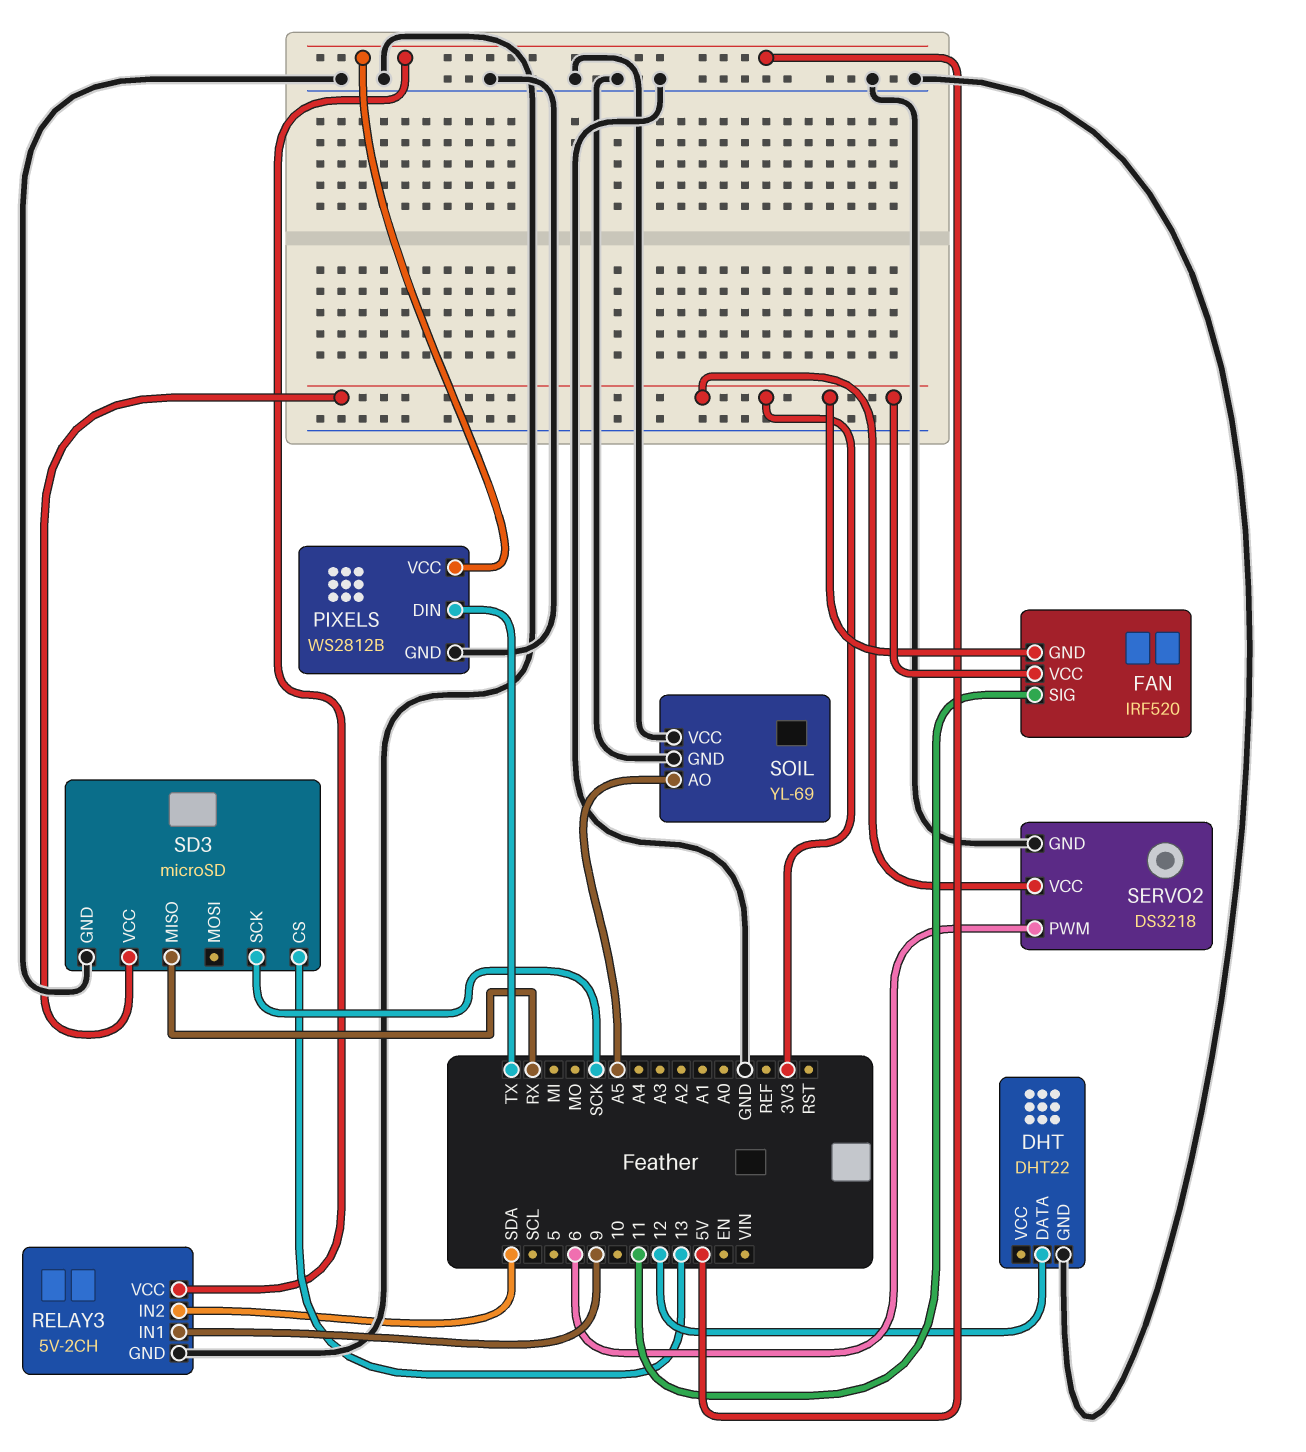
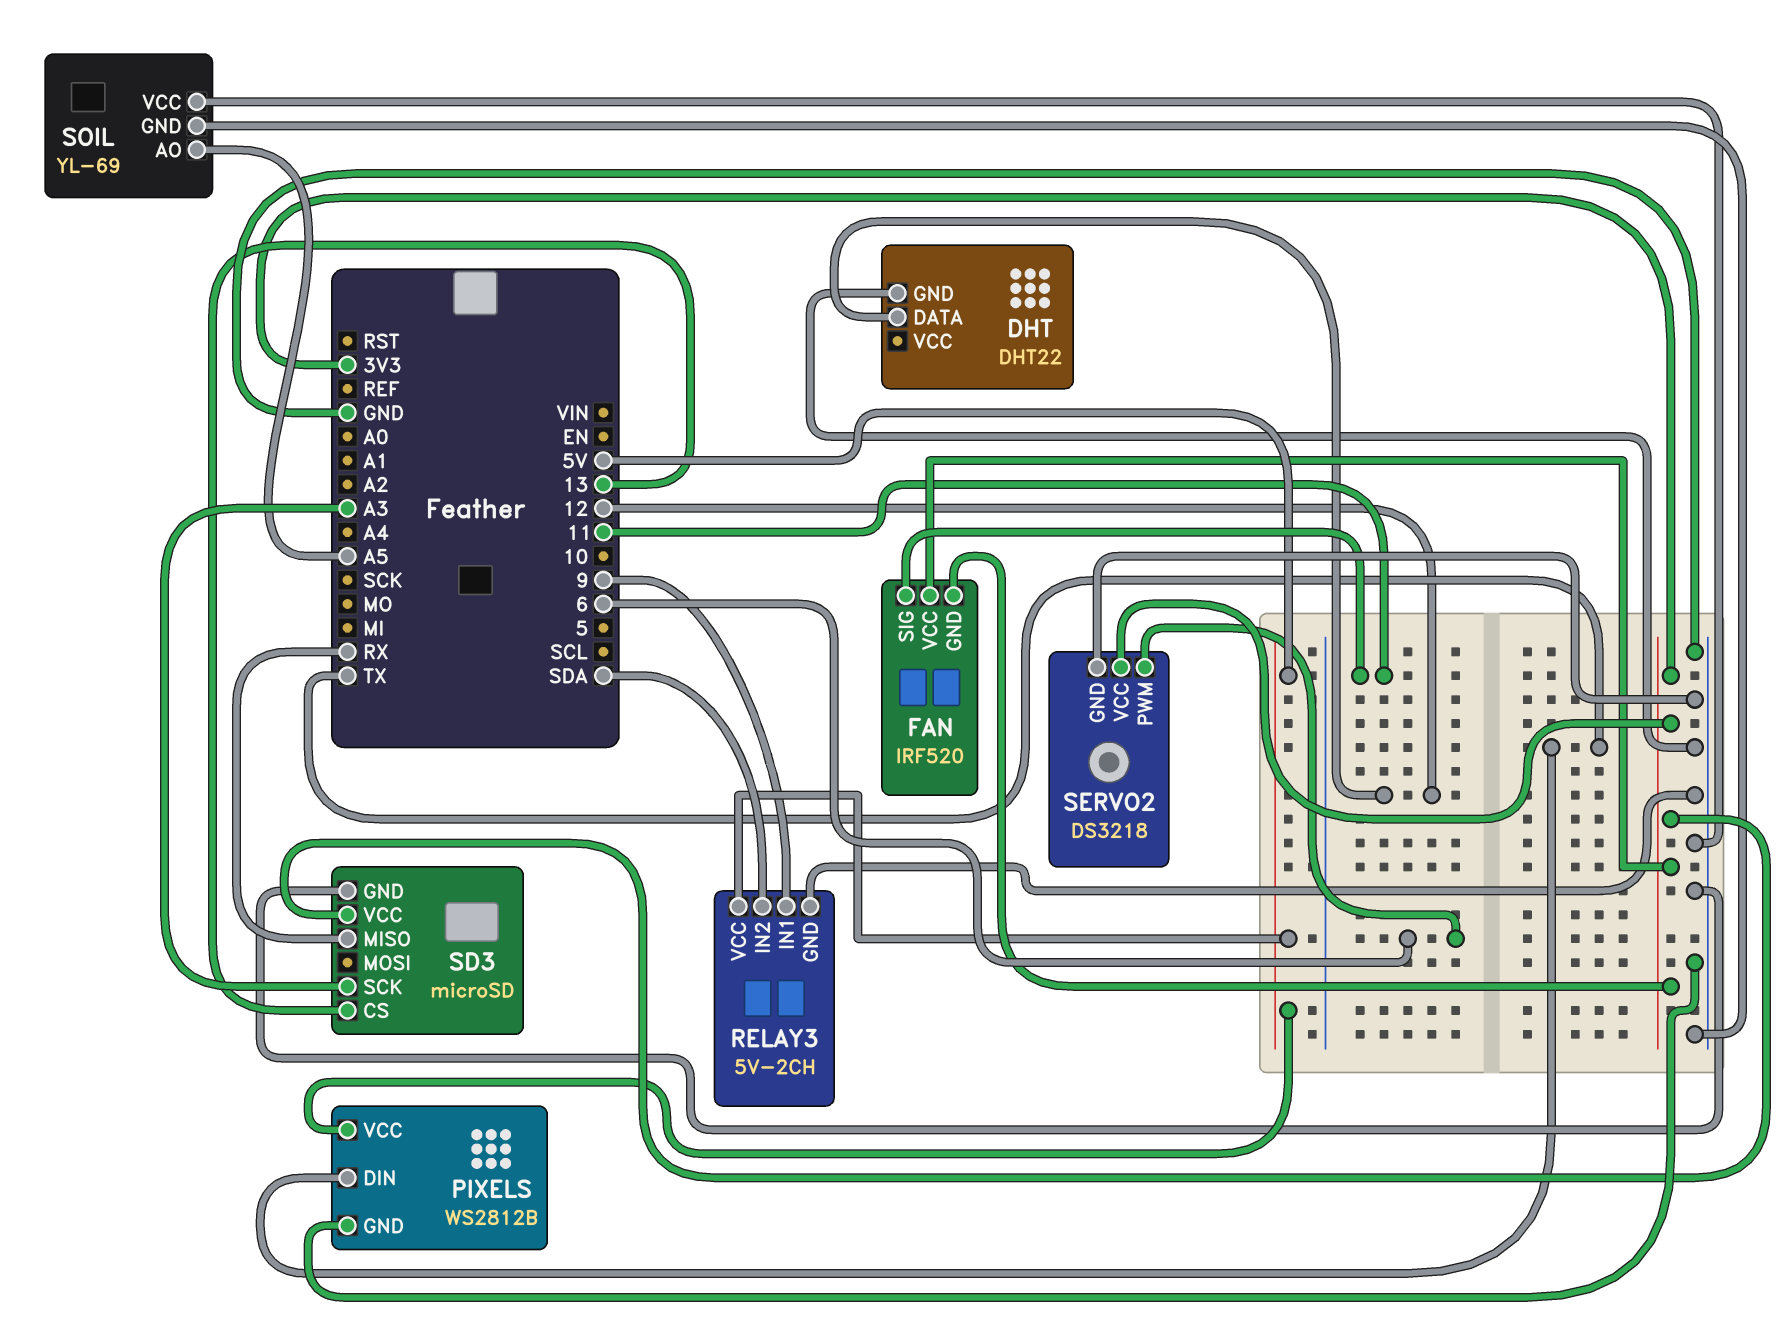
SD3 pin SCK: SCK -> A3

